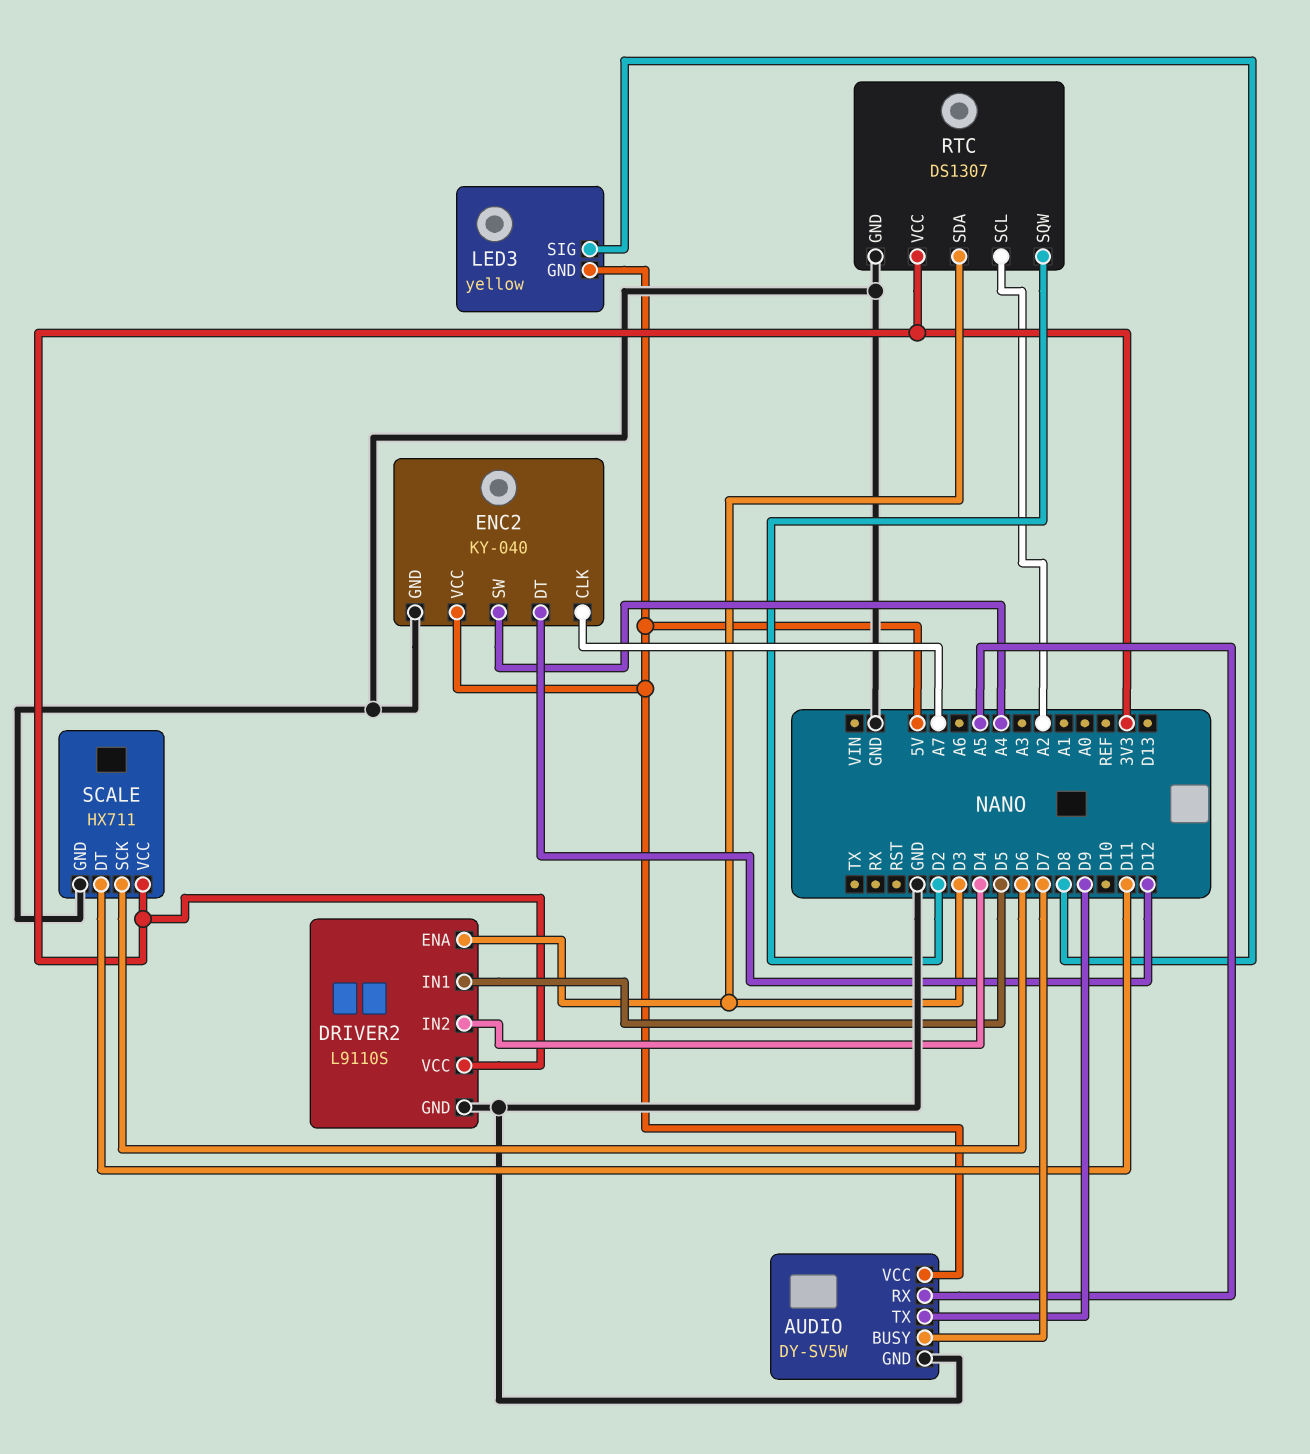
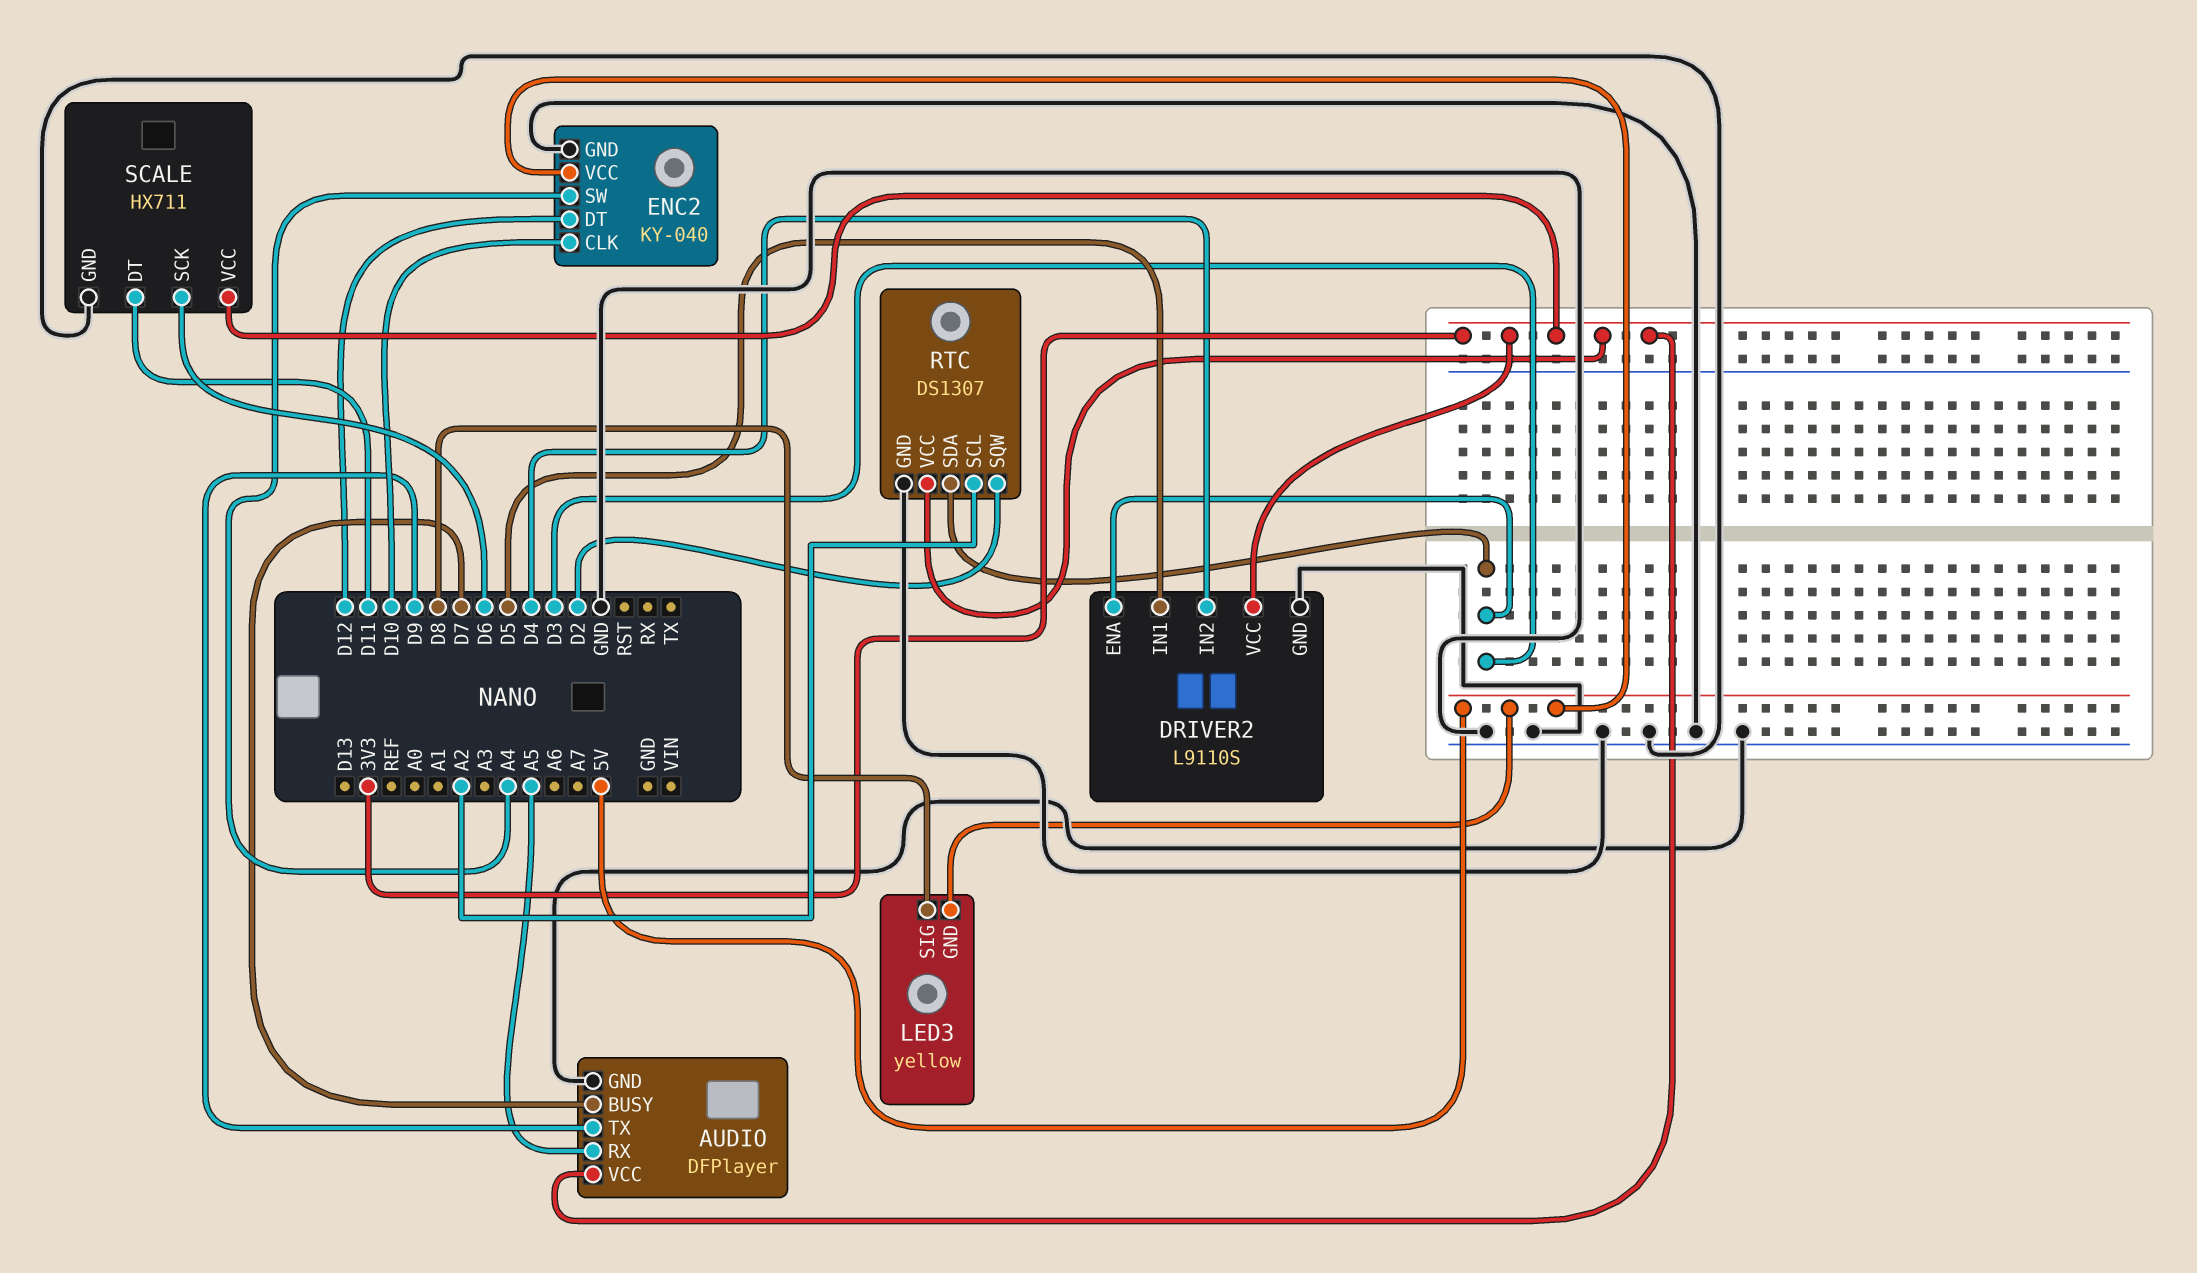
AUDIO: DY-SV5W -> DFPlayer
AUDIO pin VCC: 5V -> 3V3
ENC2 pin CLK: A7 -> D10

